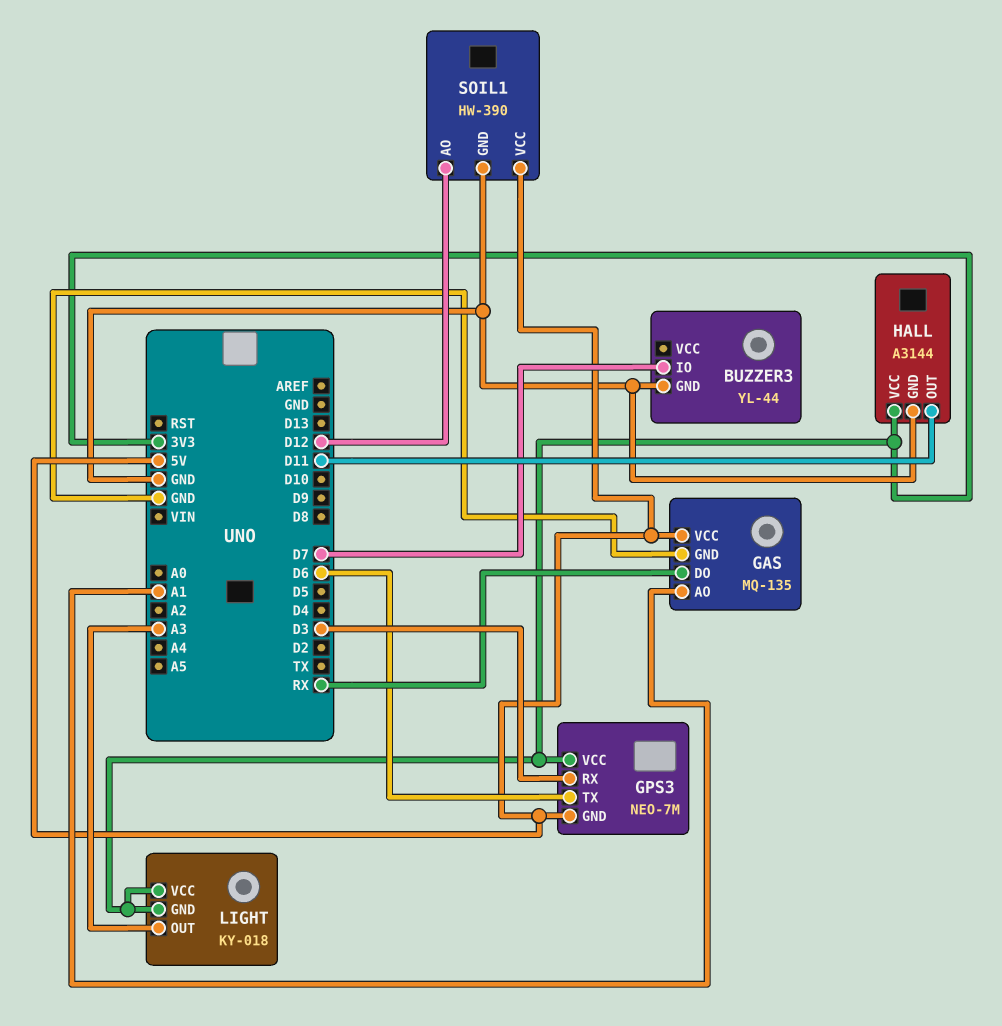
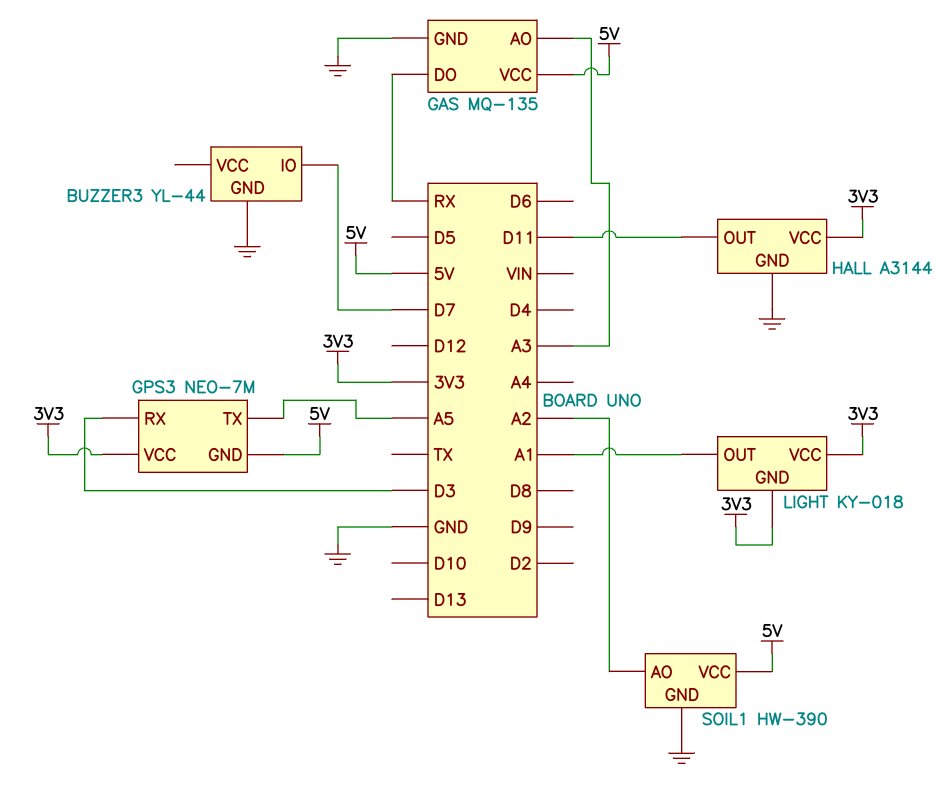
GAS pin AO: A1 -> A3
GPS3 pin TX: D6 -> A5
LIGHT pin OUT: A3 -> A1
SOIL1 pin AO: D12 -> A2

